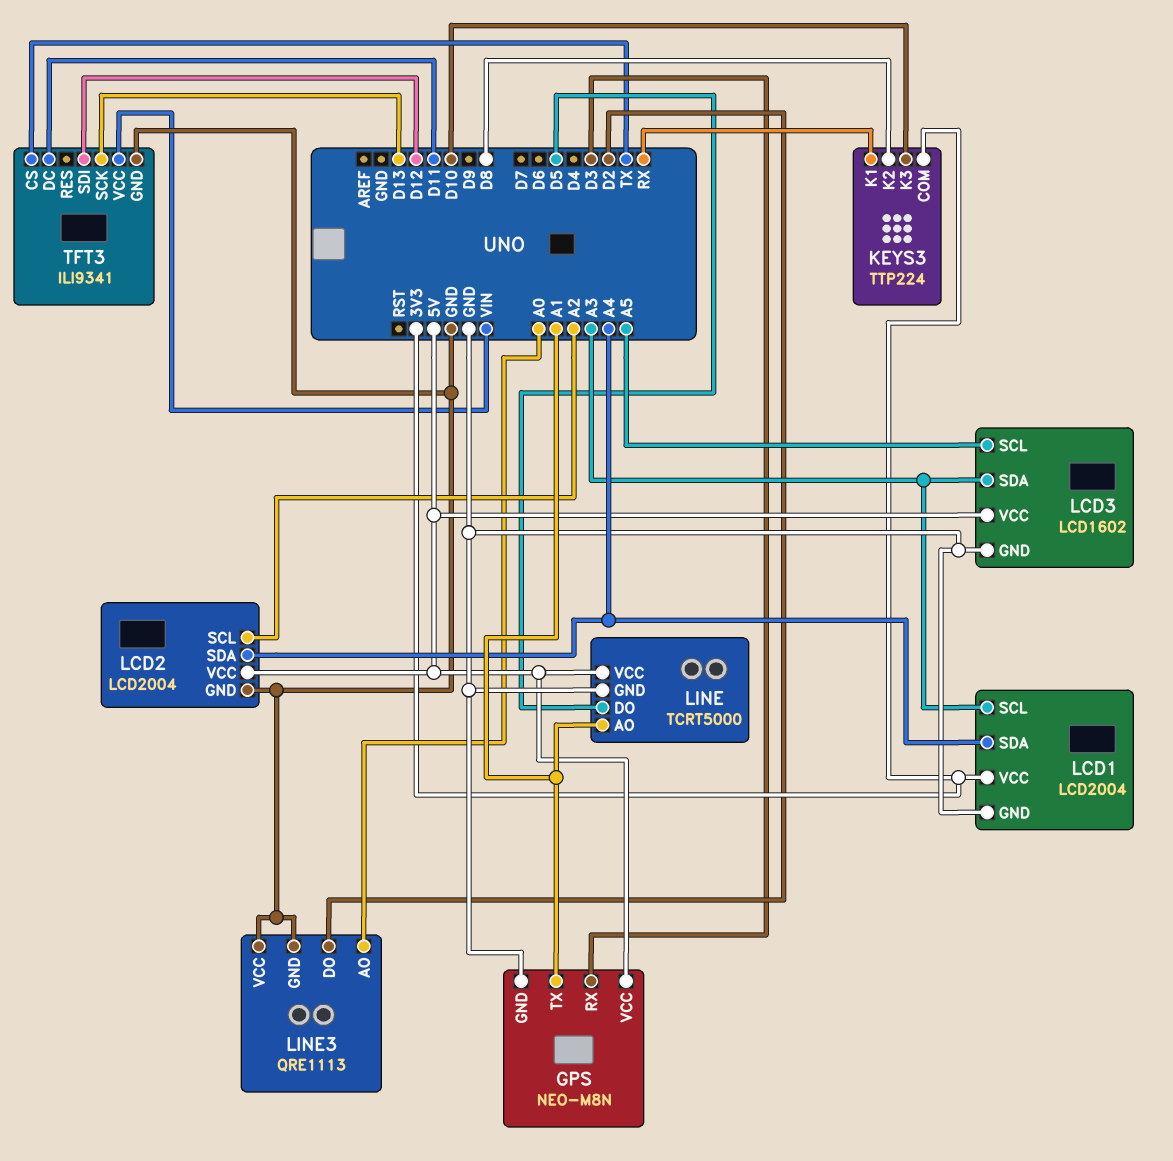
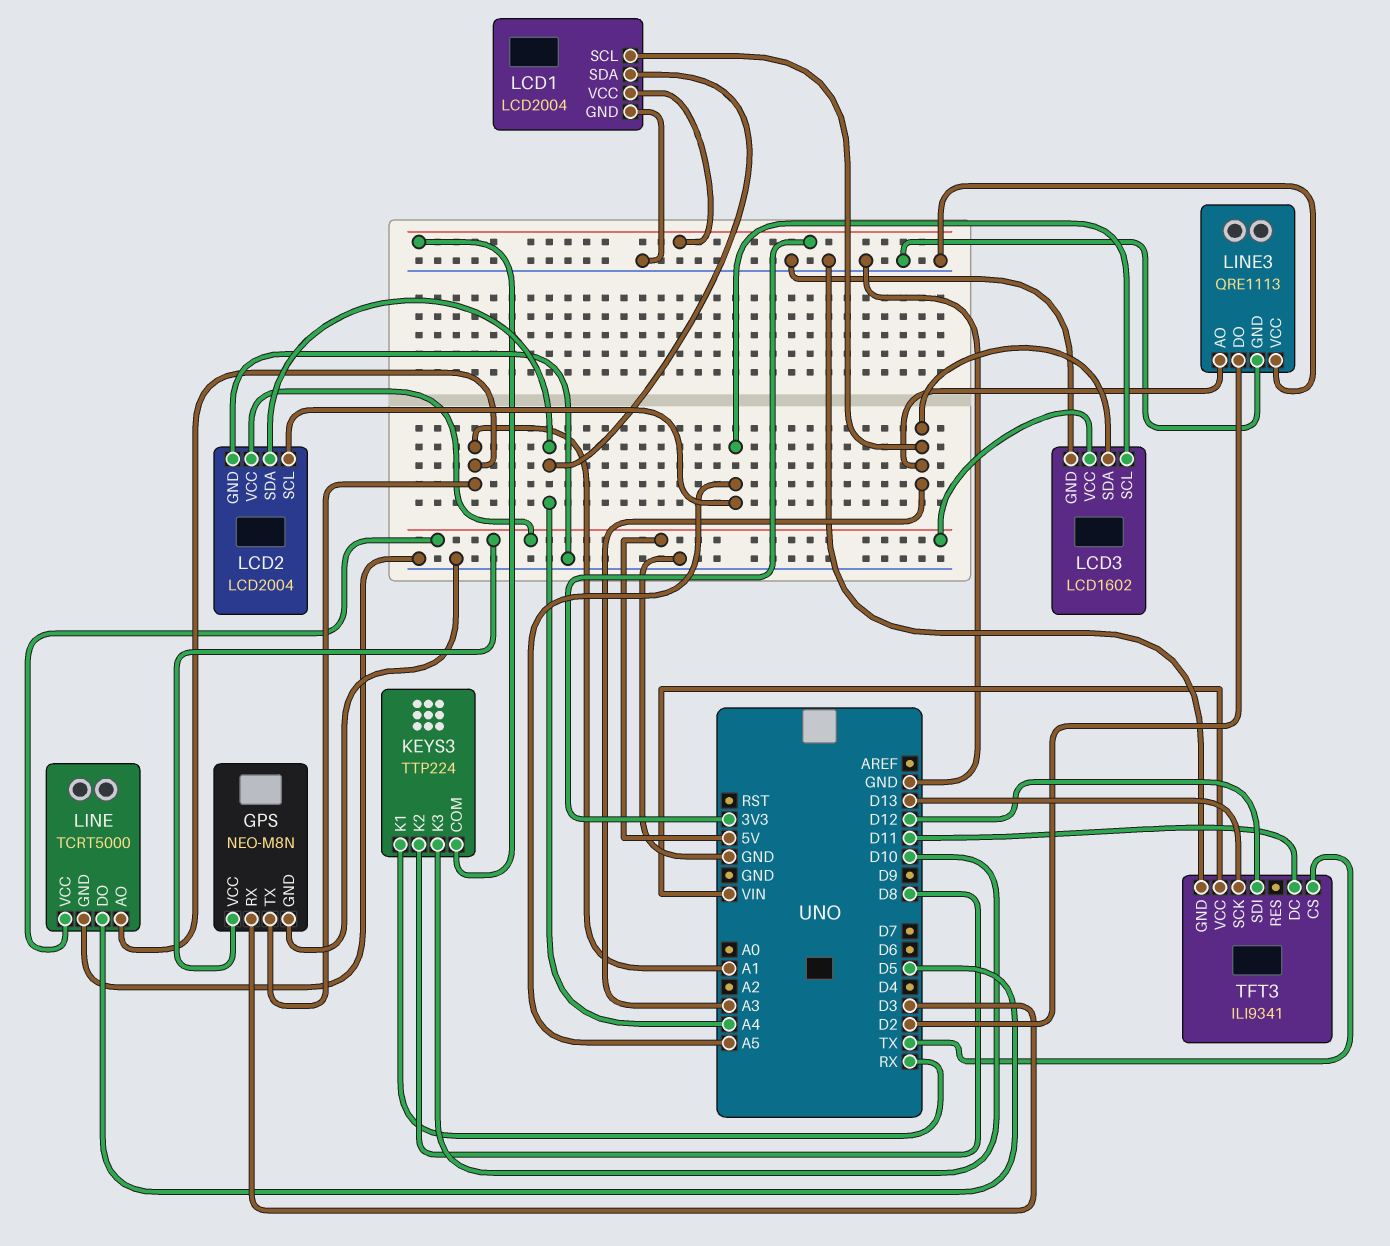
LCD2 pin SCL: A2 -> A5
LINE3 pin AO: A0 -> A3

